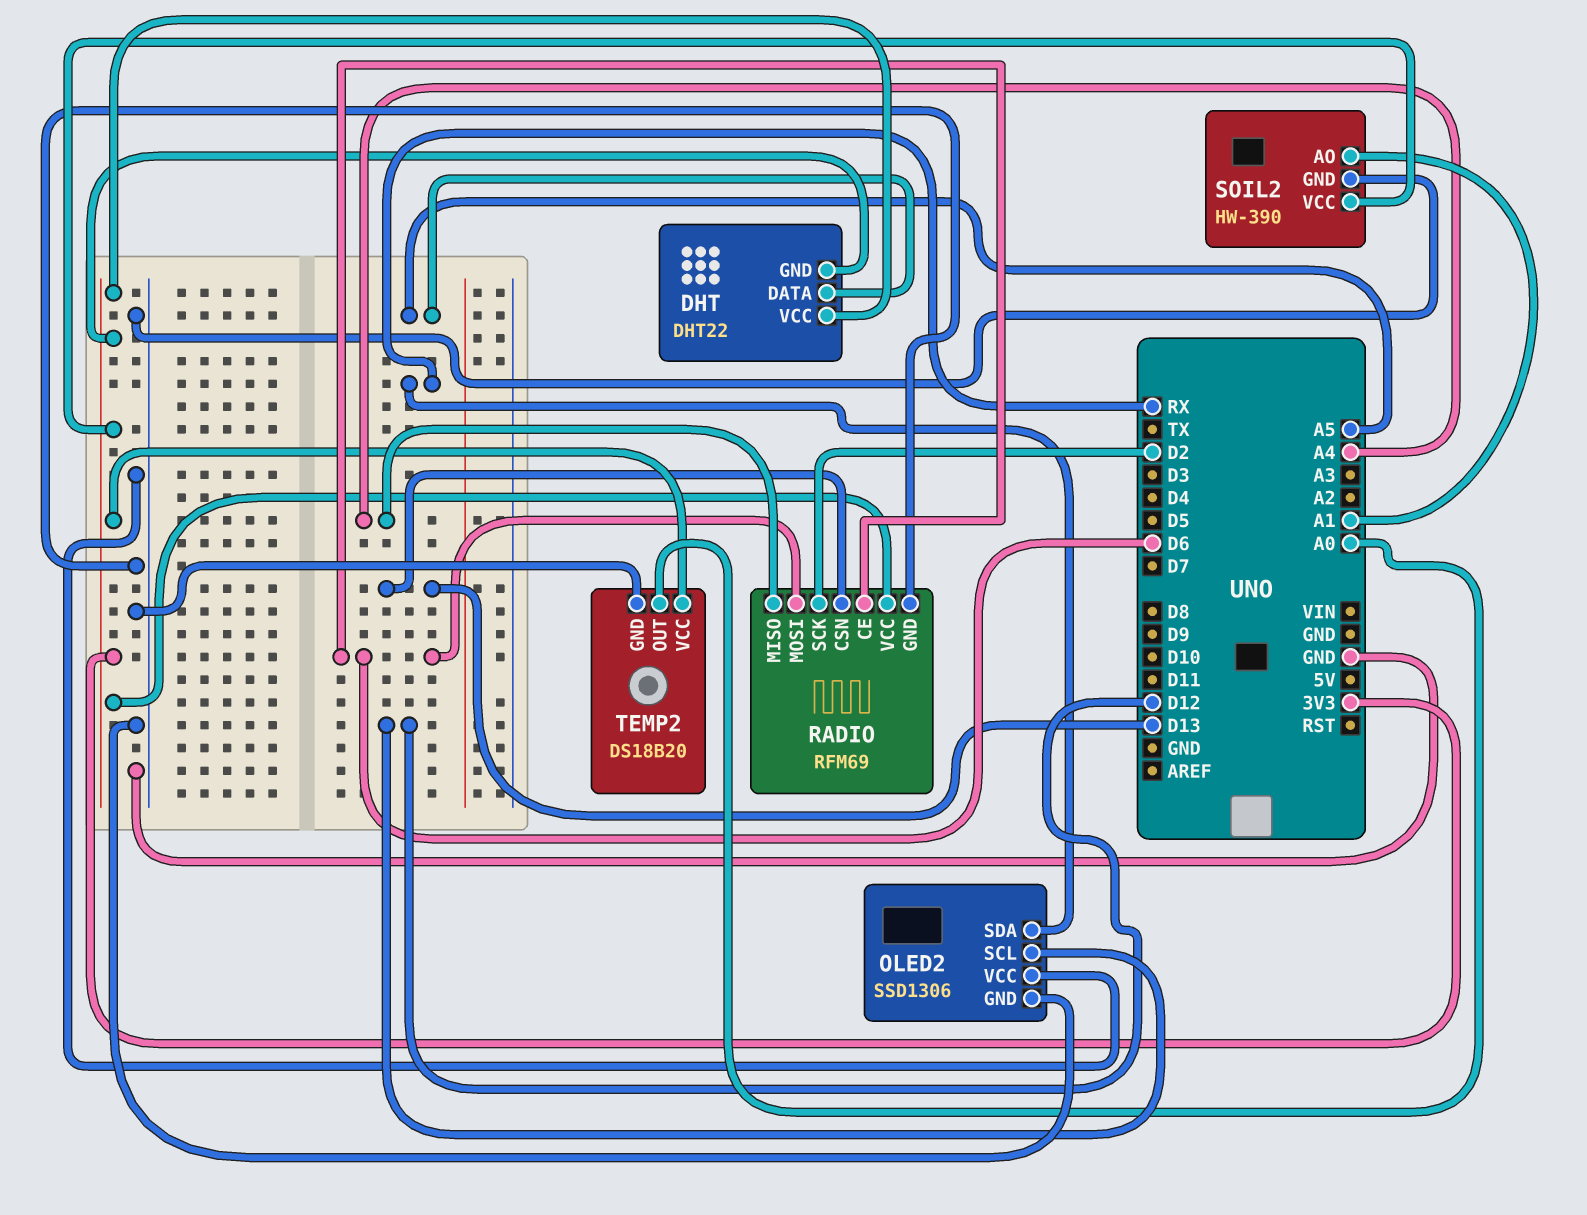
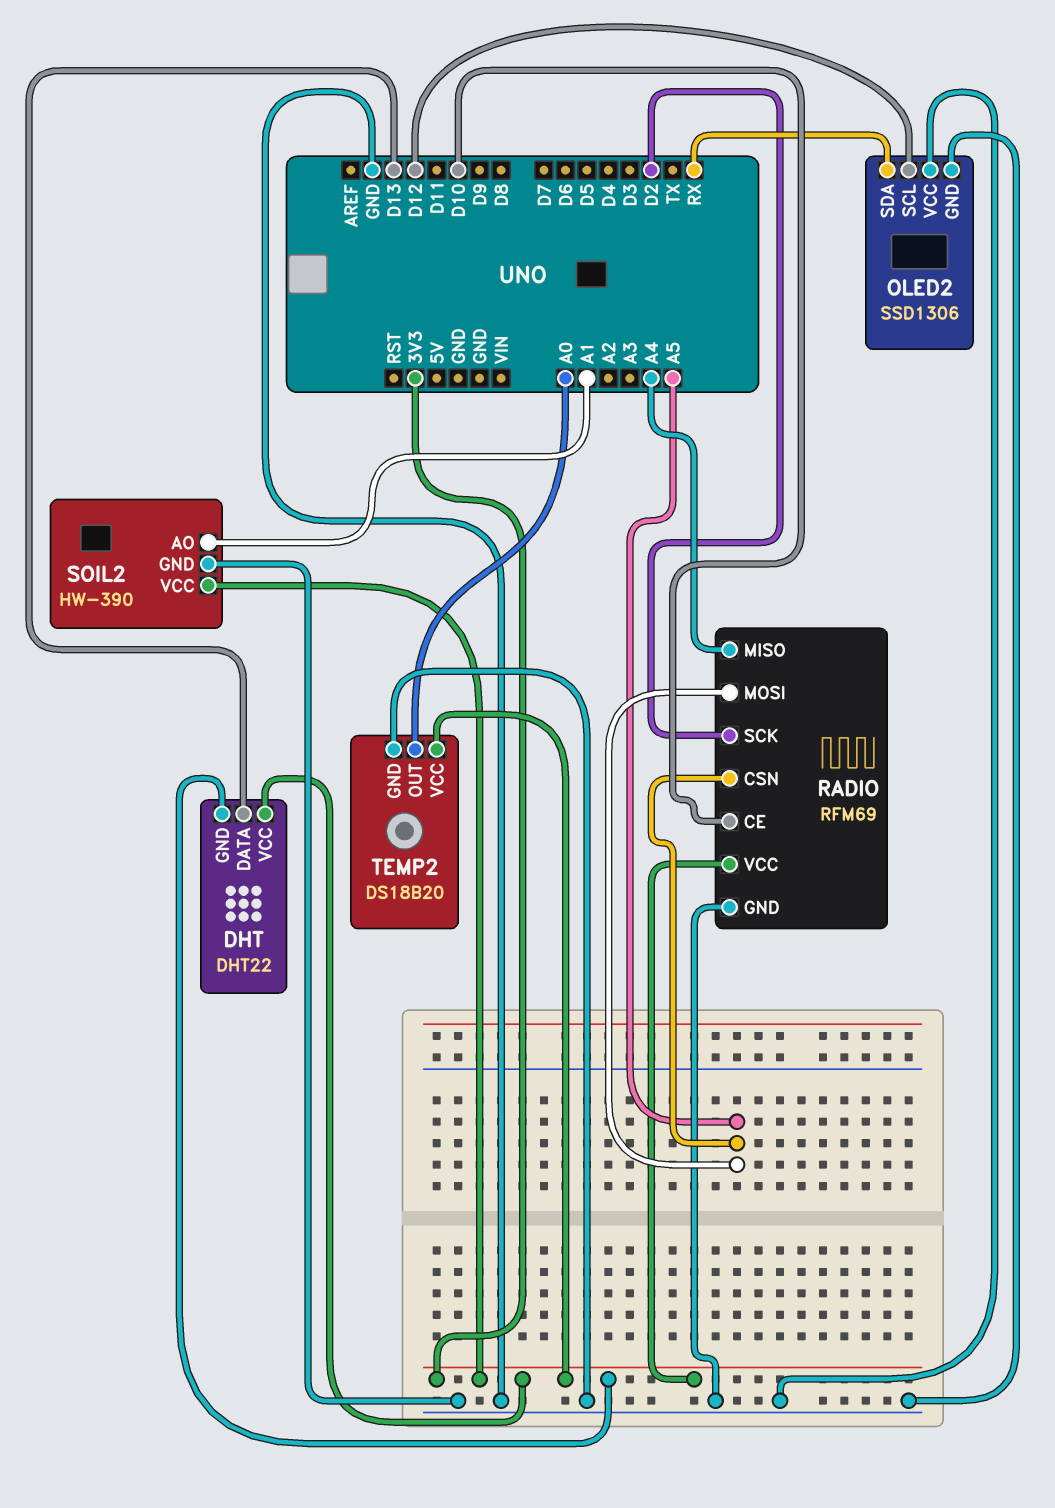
DHT pin DATA: A5 -> D13
RADIO pin CE: D6 -> D10
RADIO pin CSN: D13 -> A5
RADIO pin MOSI: D6 -> A5

